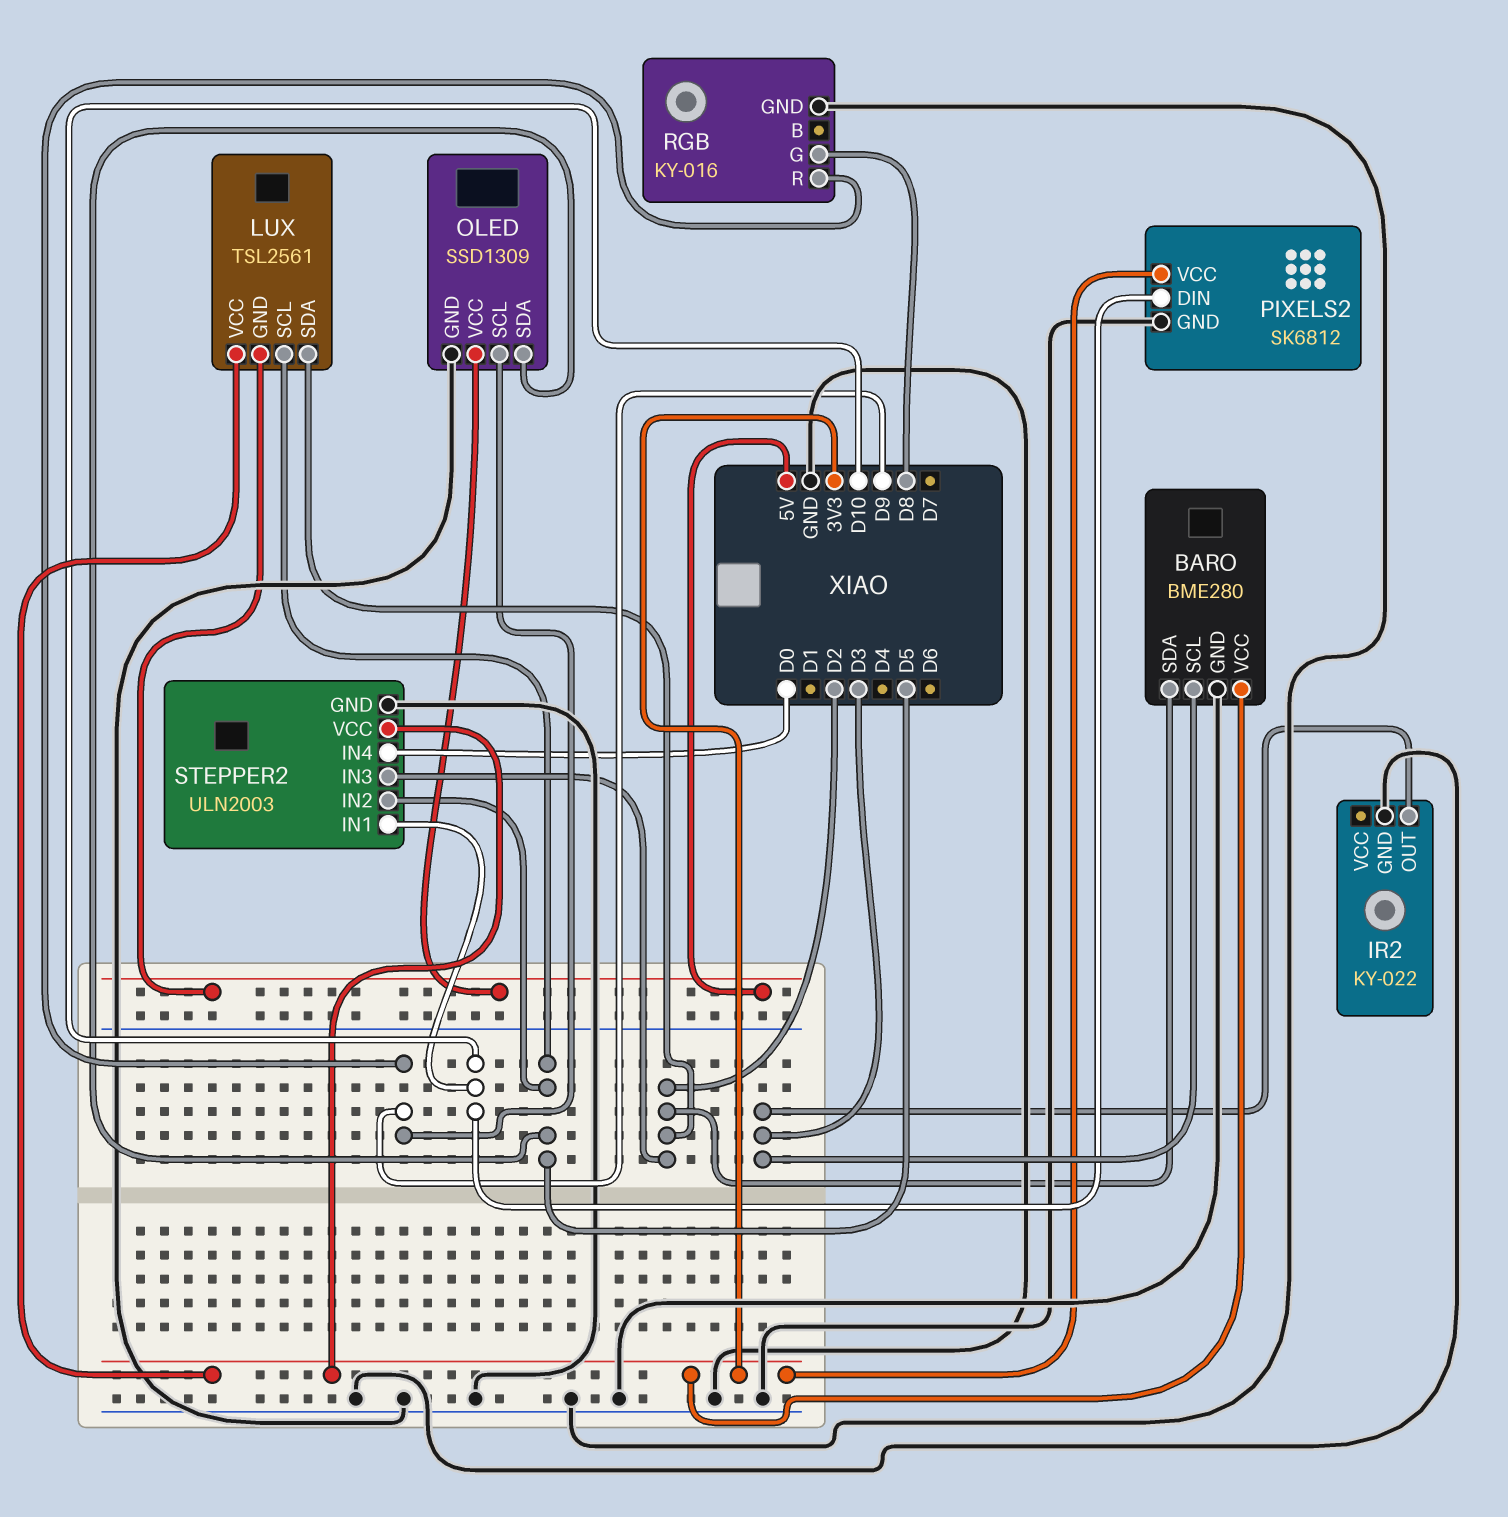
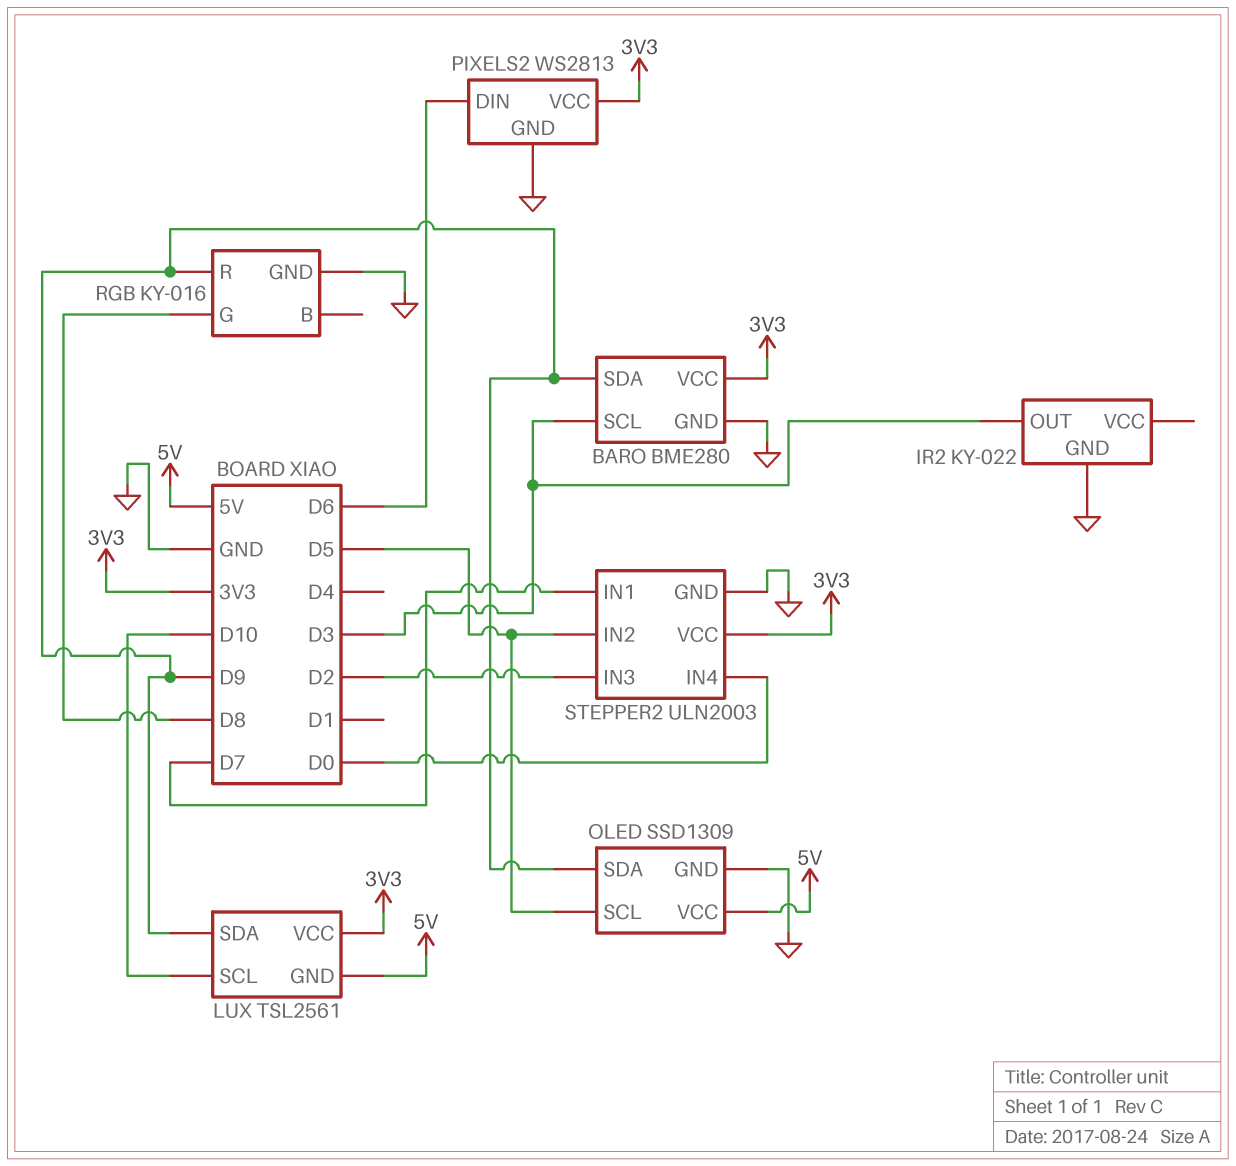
BARO pin SDA: D2 -> D9
LUX pin SCL: D5 -> D10
LUX pin SDA: D2 -> D9
OLED pin SCL: D9 -> D5
OLED pin SDA: D5 -> D9
PIXELS2: SK6812 -> WS2813
PIXELS2 pin DIN: D10 -> D6
STEPPER2 pin IN1: D10 -> D7

